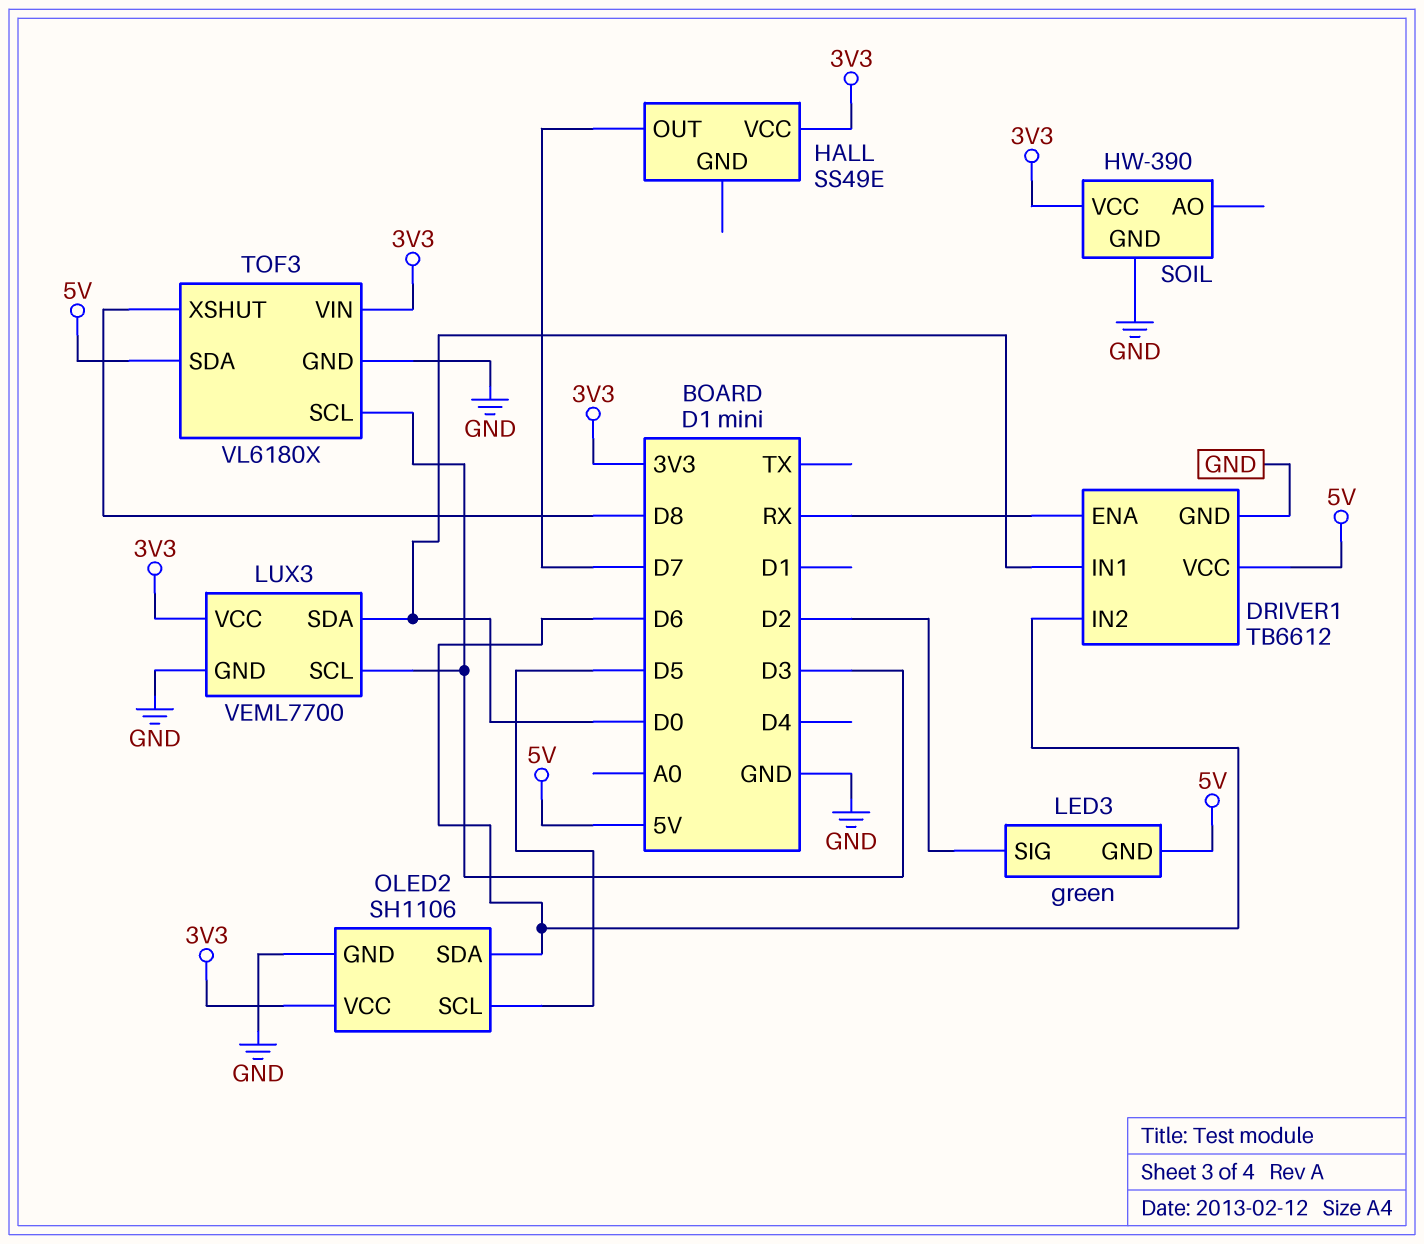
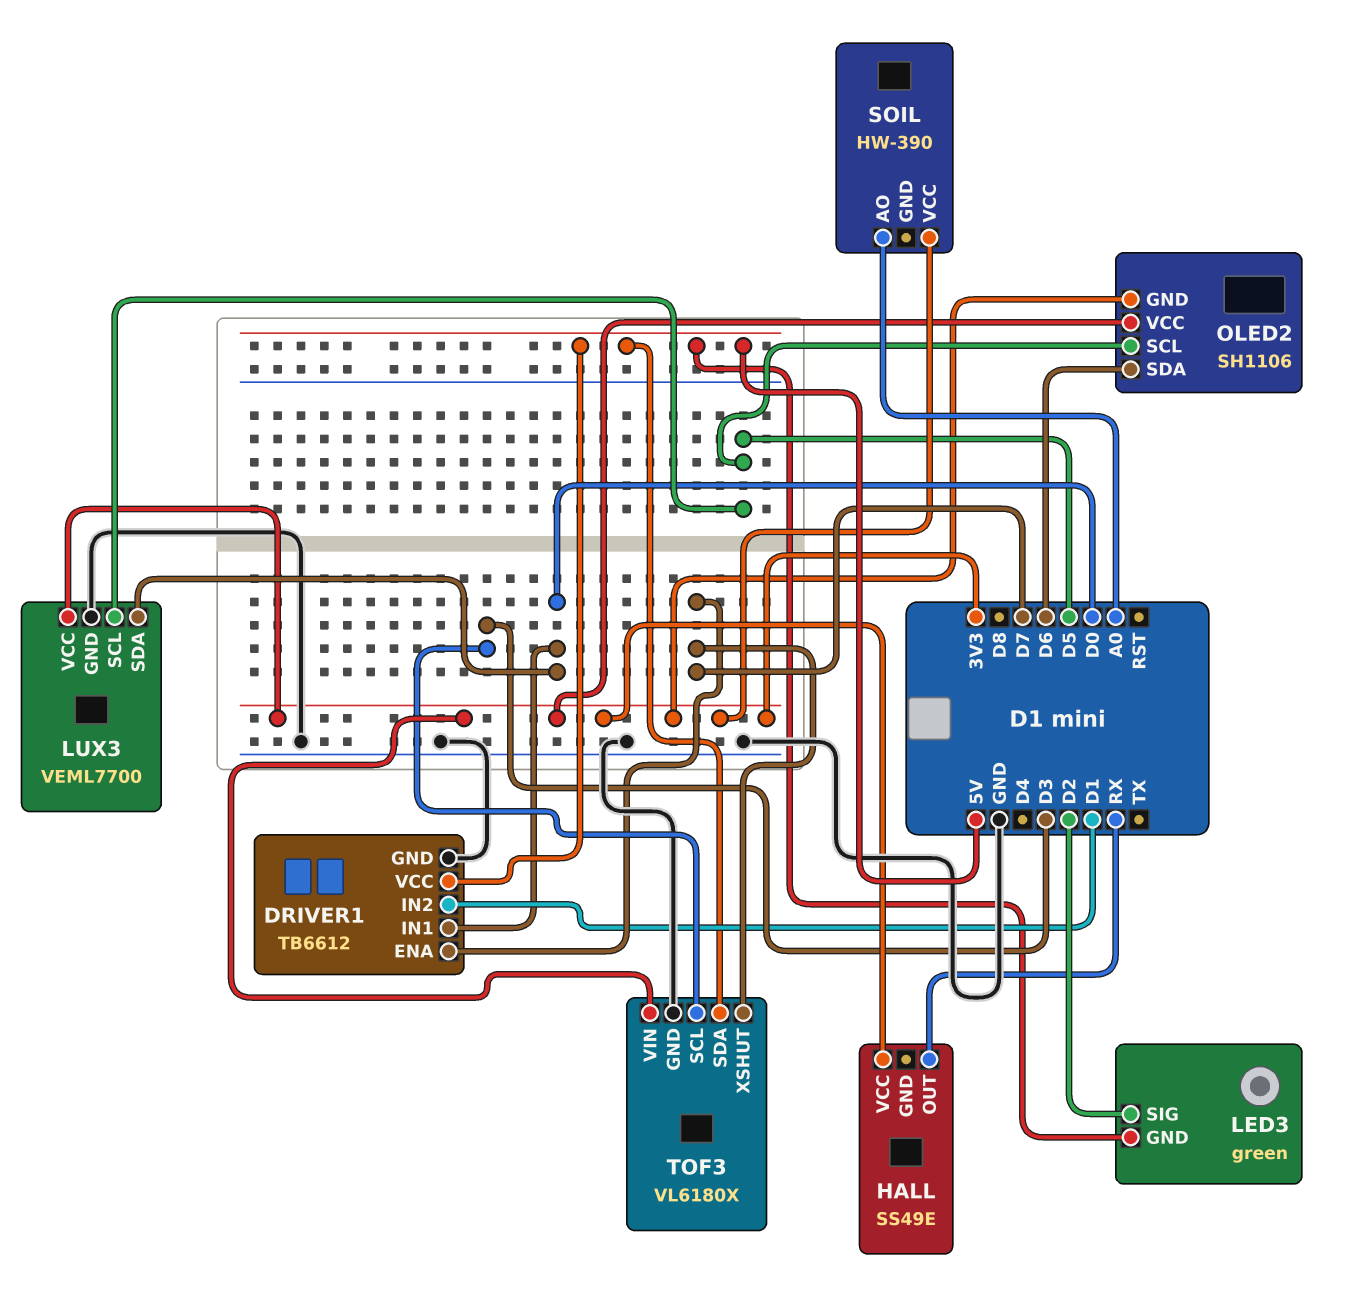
DRIVER1 pin ENA: RX -> D7
DRIVER1 pin IN2: D6 -> D1
HALL pin OUT: D7 -> RX
LUX3 pin SCL: D3 -> D5
OLED2 pin GND: GND -> 3V3
SOIL pin AO: none -> A0
SOIL pin GND: GND -> none
TOF3 pin XSHUT: D8 -> D7

